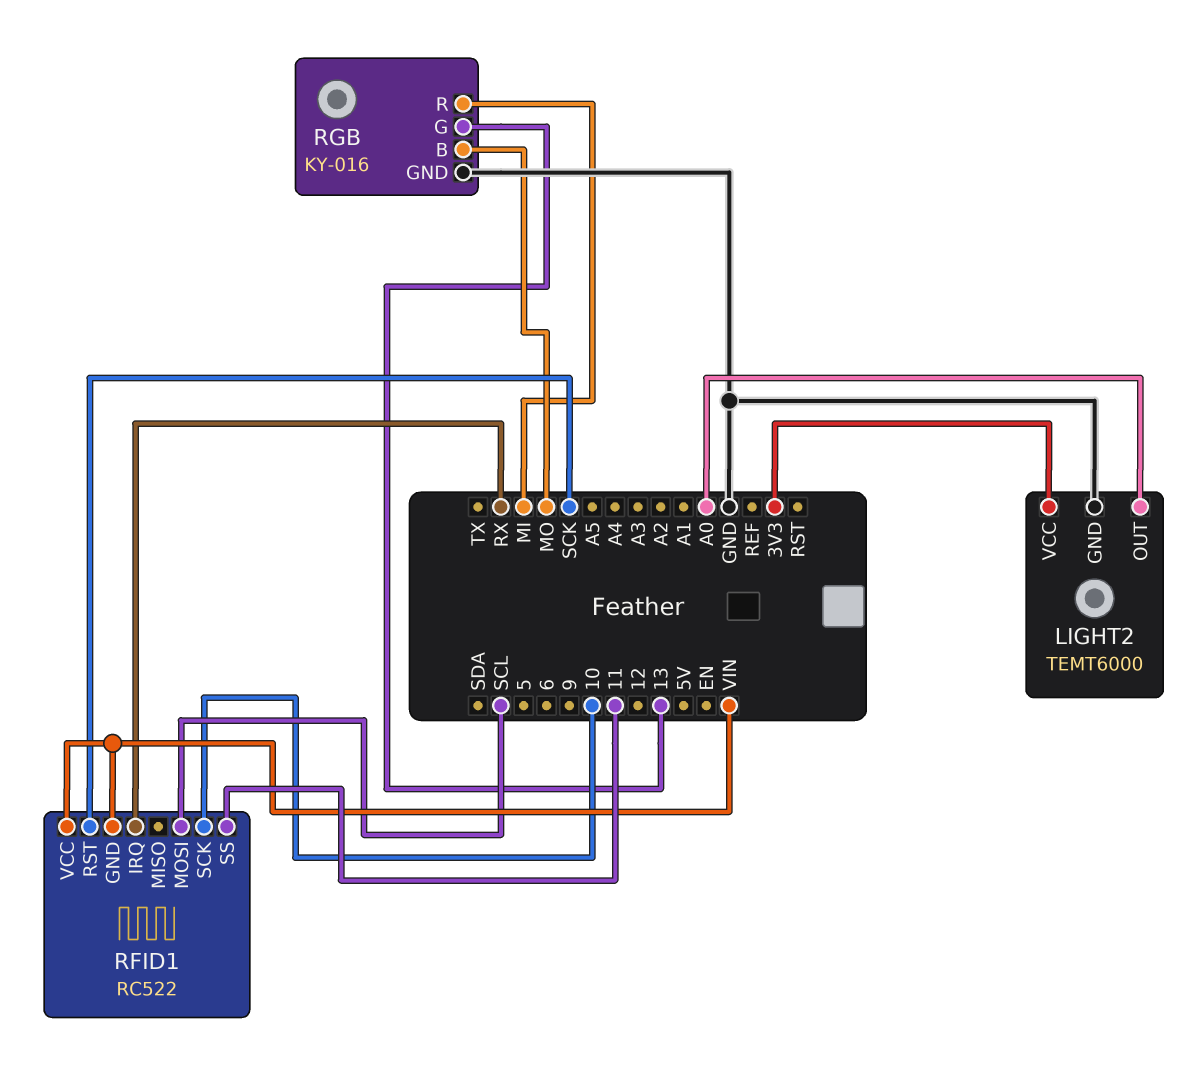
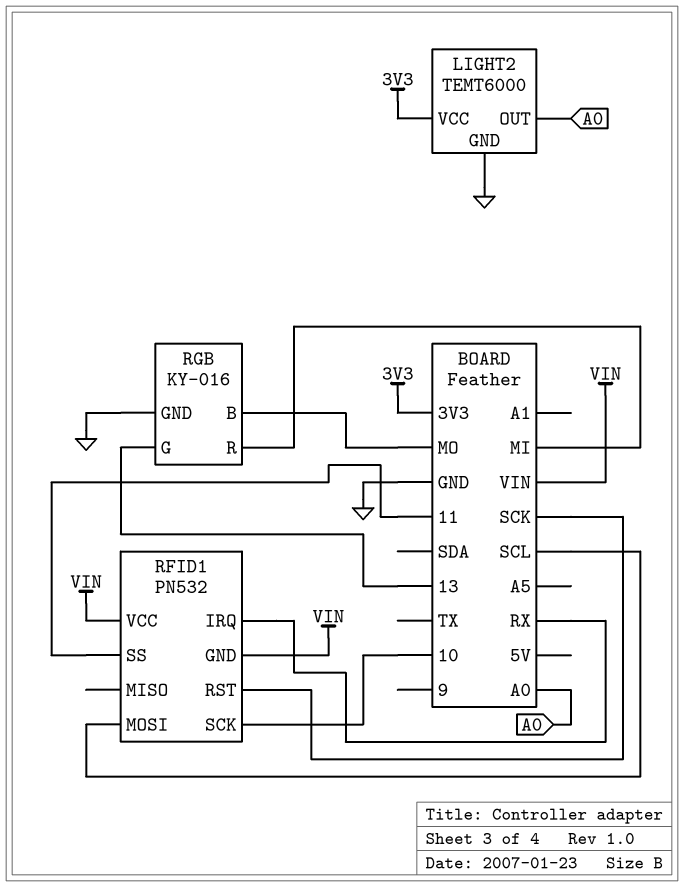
RFID1: RC522 -> PN532

